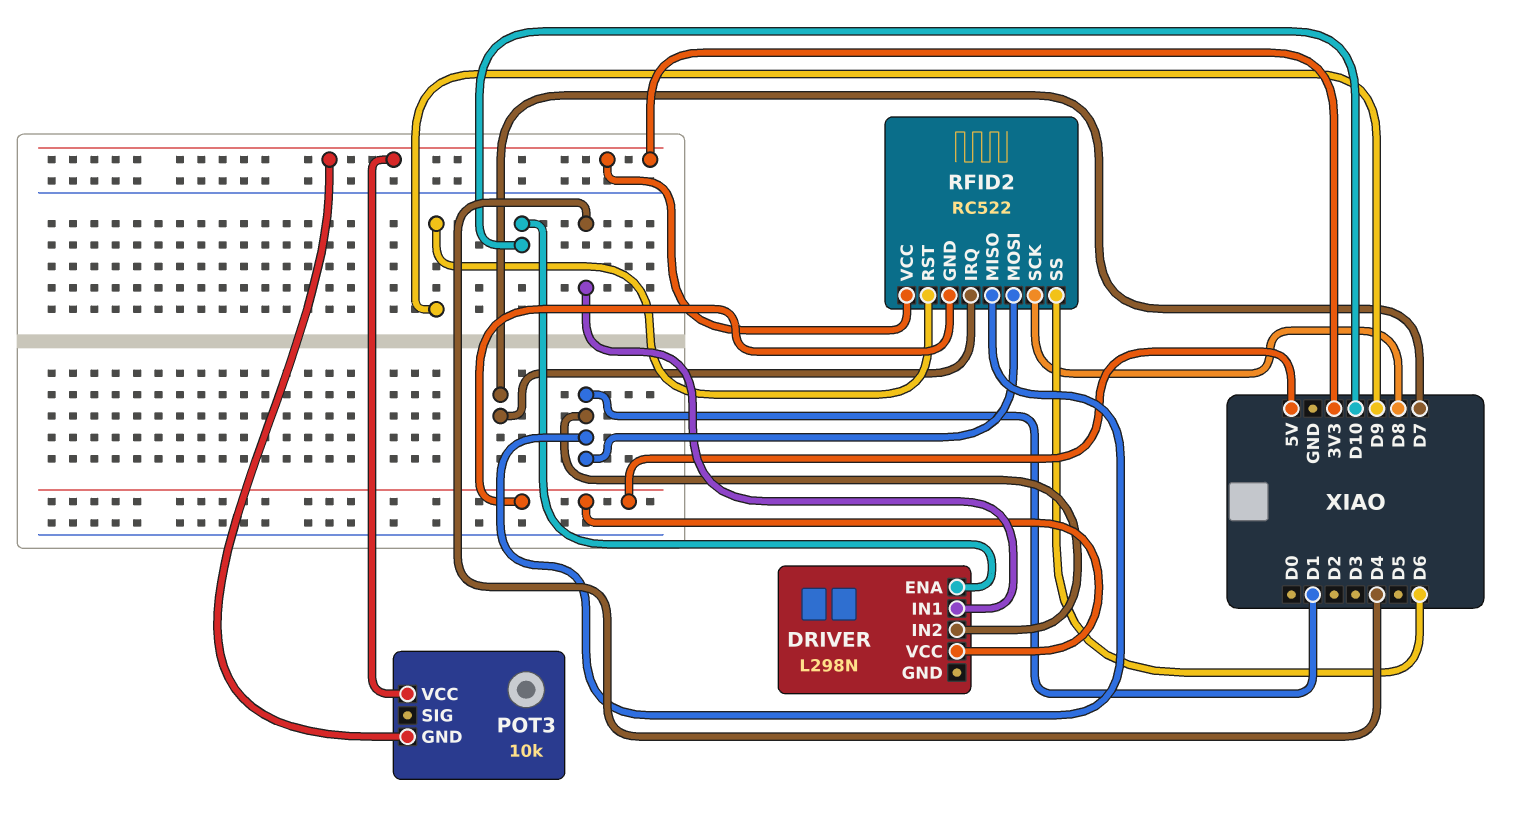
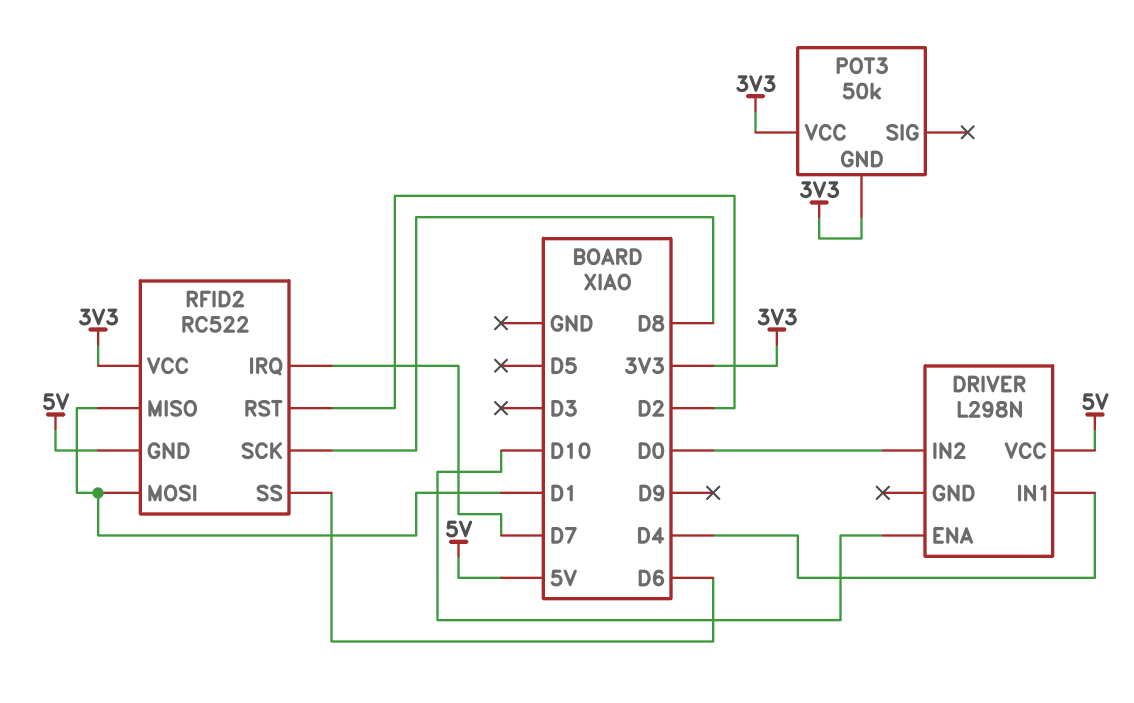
DRIVER pin IN2: D1 -> D0
POT3: 10k -> 50k
RFID2 pin RST: D9 -> D2

